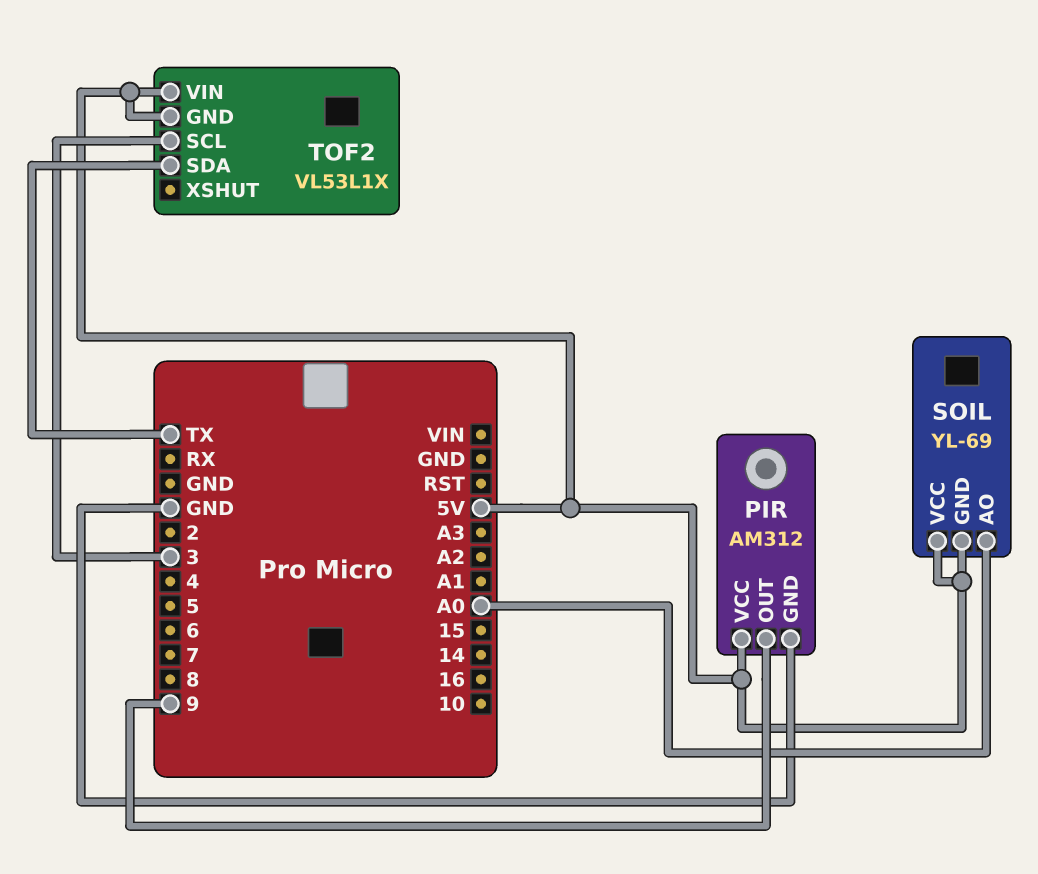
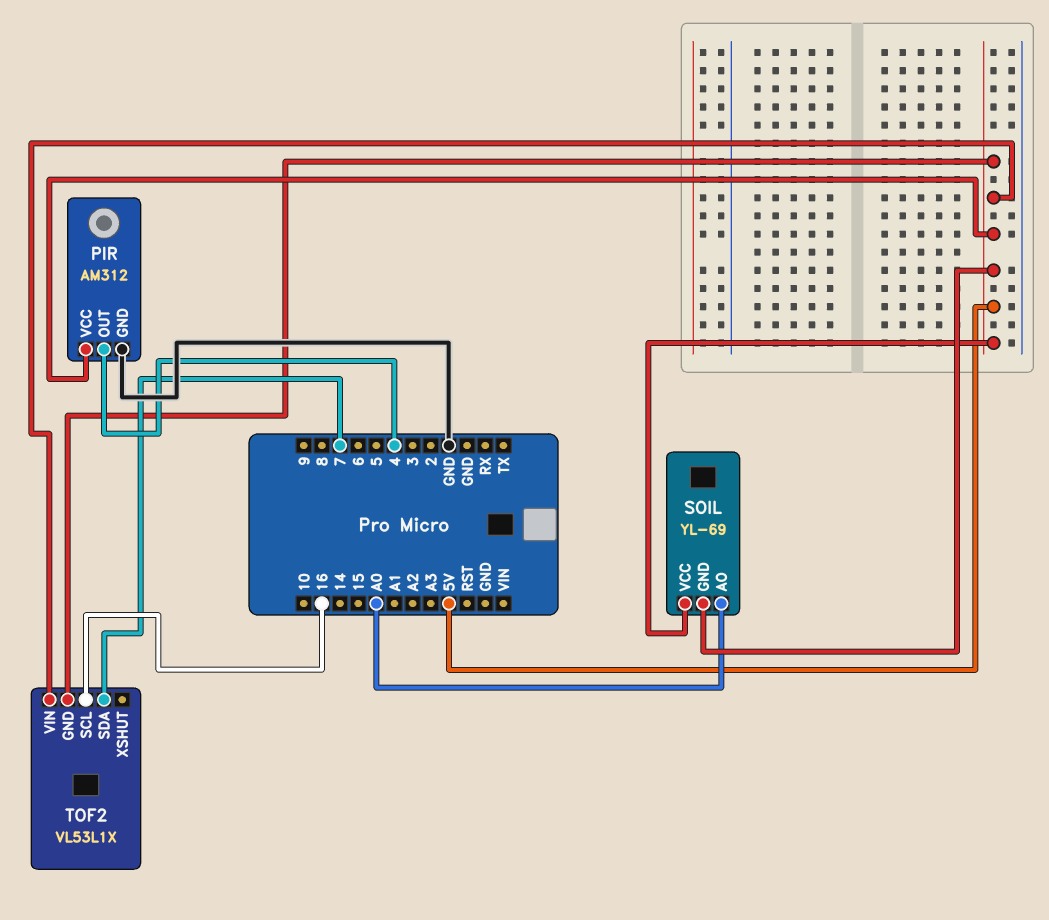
PIR pin OUT: 9 -> 4
TOF2 pin SCL: 3 -> 16
TOF2 pin SDA: TX -> 7

